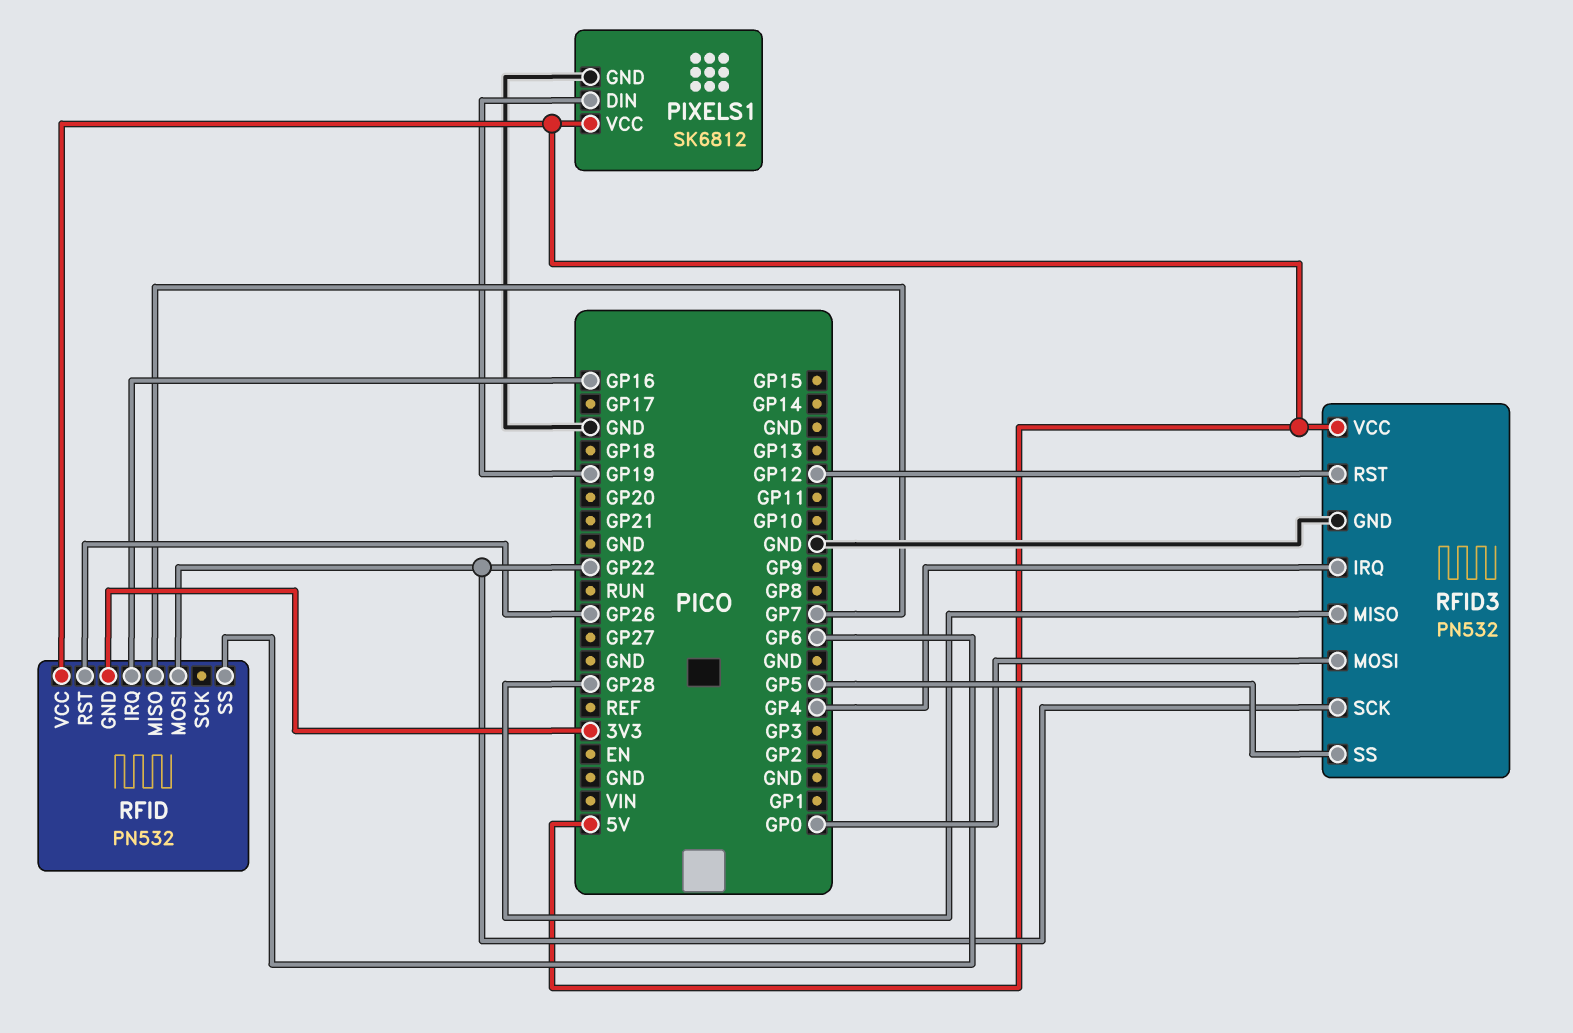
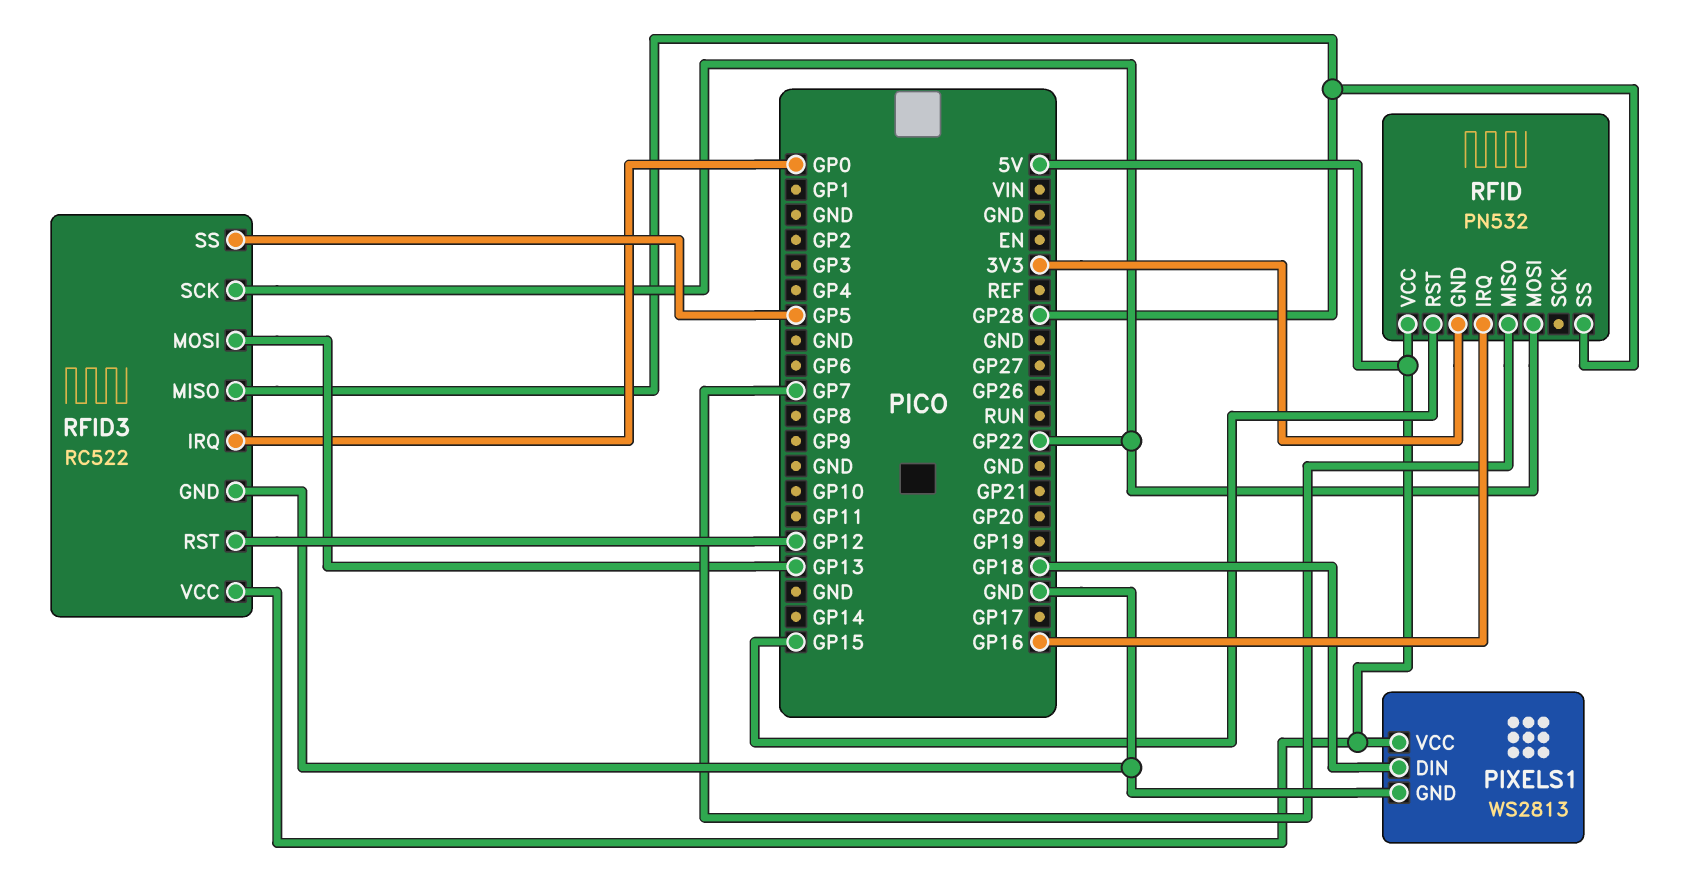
PIXELS1: SK6812 -> WS2813
PIXELS1 pin DIN: GP19 -> GP18
RFID pin RST: GP26 -> GP15
RFID pin SS: GP6 -> GP28
RFID3: PN532 -> RC522
RFID3 pin IRQ: GP4 -> GP0
RFID3 pin MOSI: GP0 -> GP13

